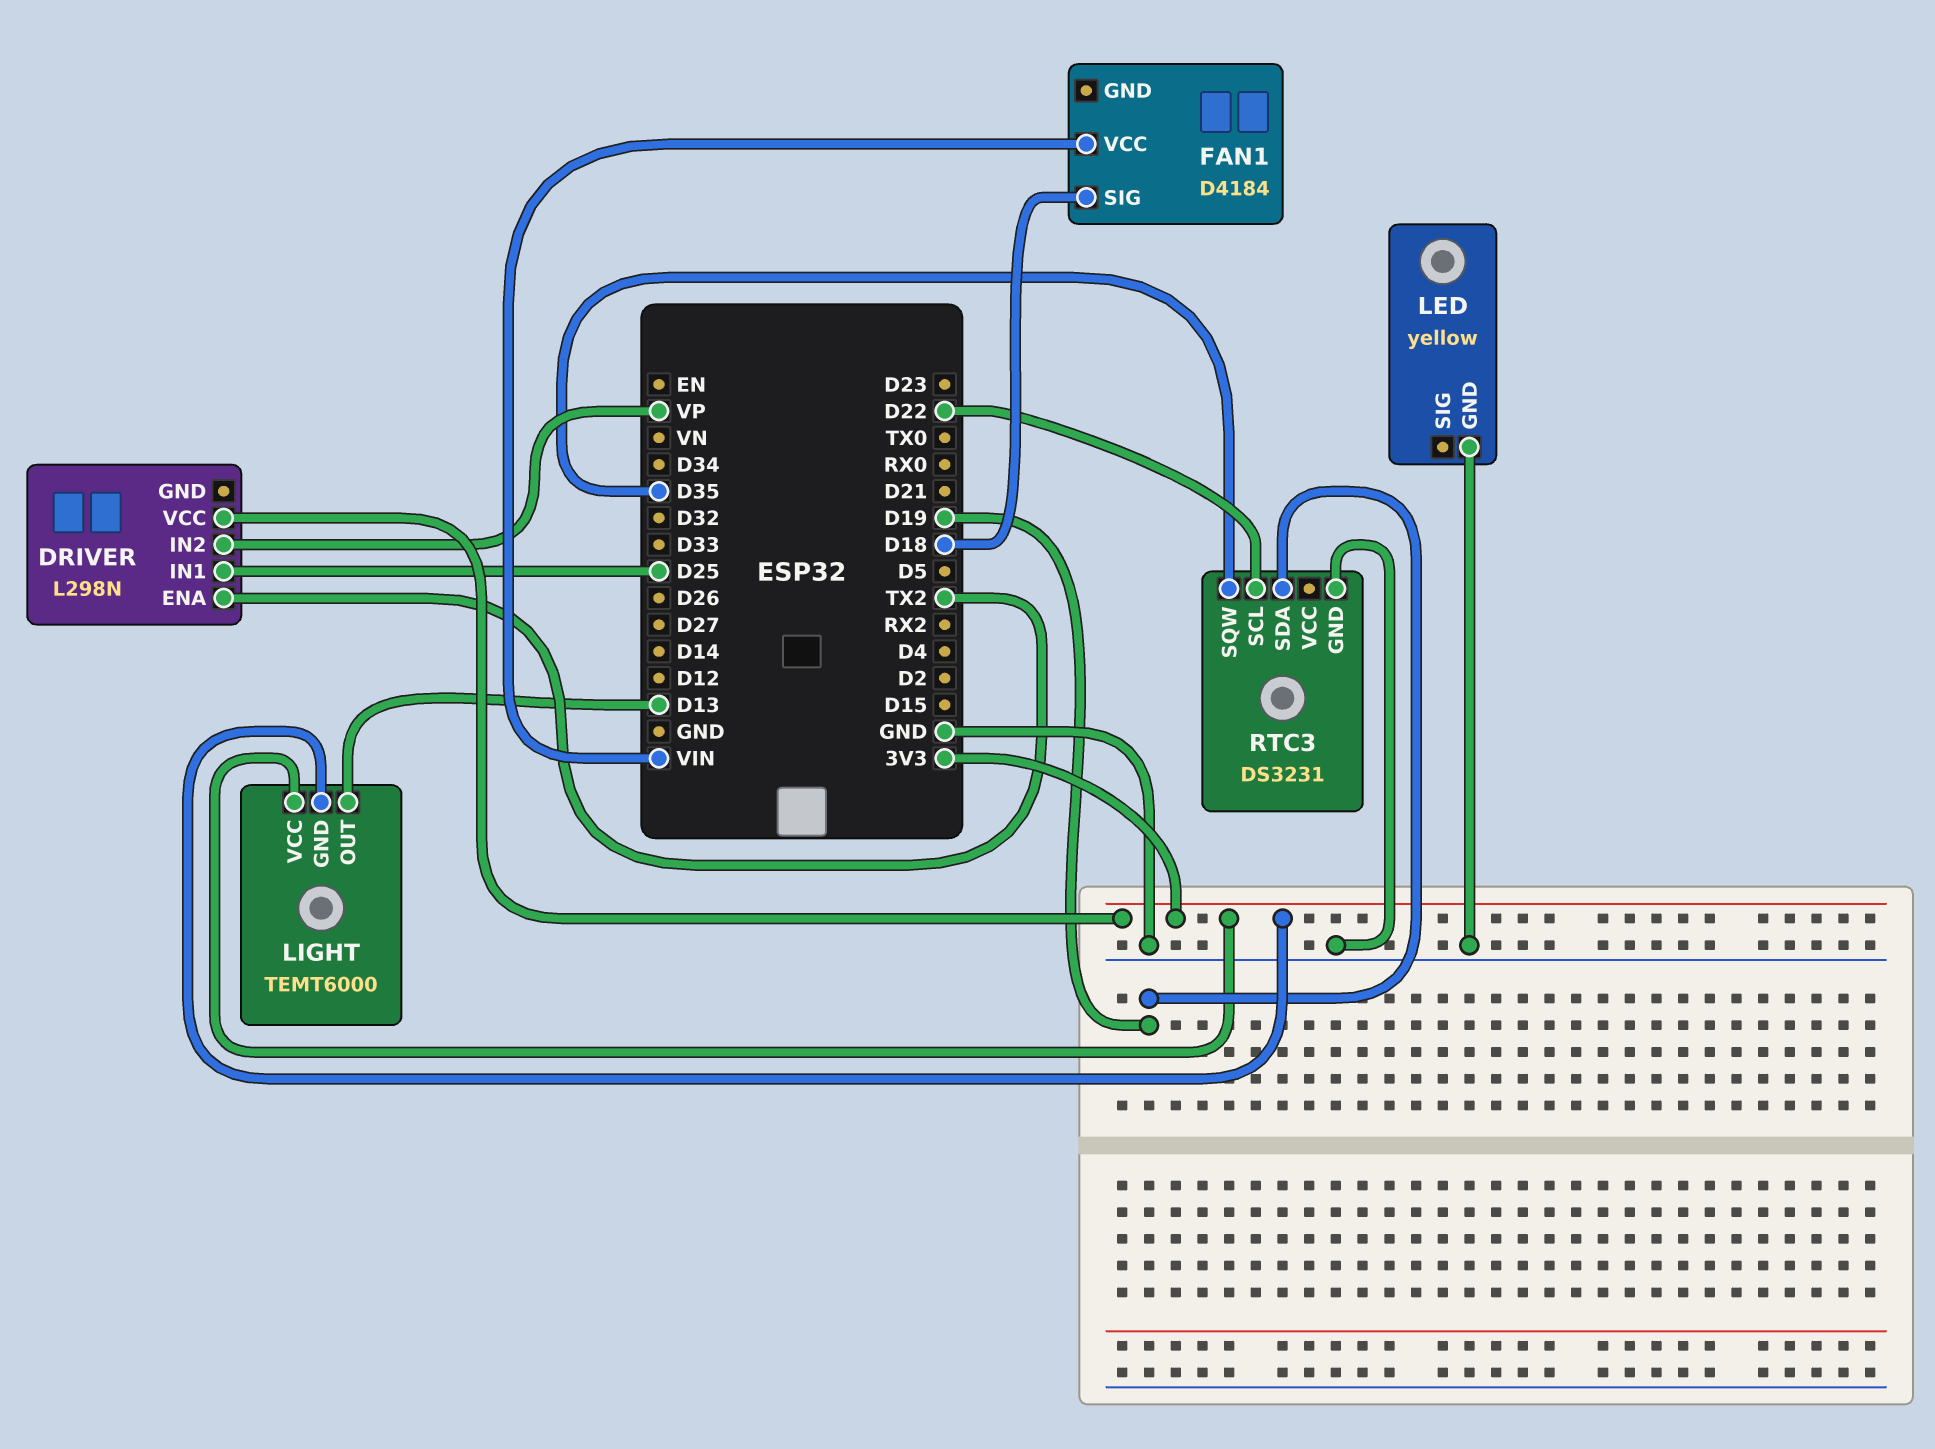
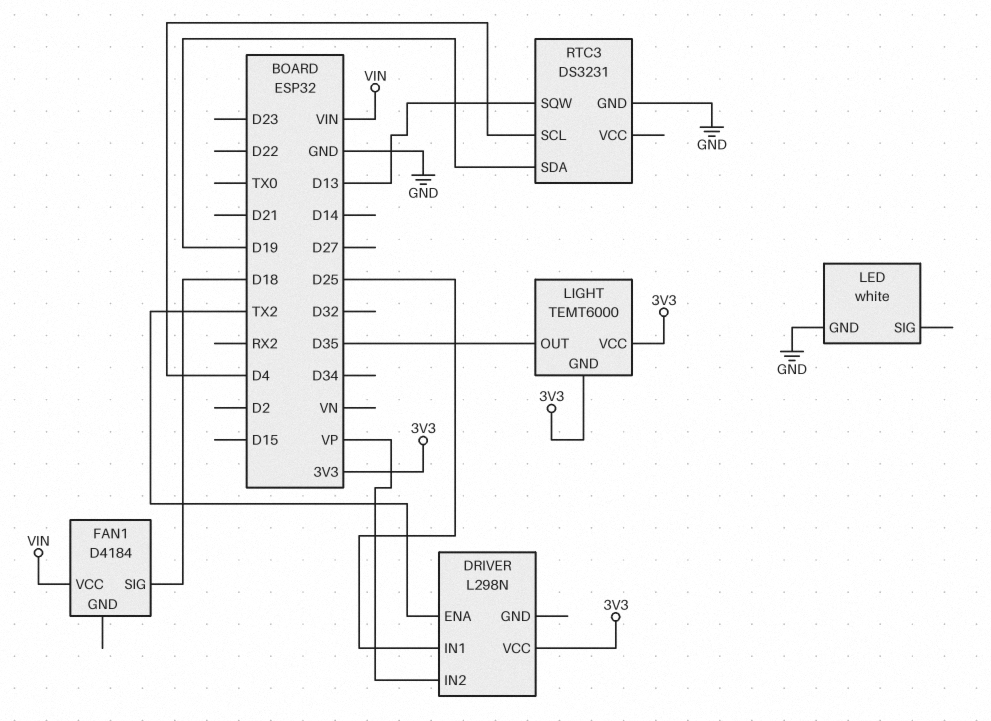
LED: yellow -> white
LIGHT pin OUT: D13 -> D35
RTC3 pin SCL: D22 -> D4
RTC3 pin SQW: D35 -> D13

